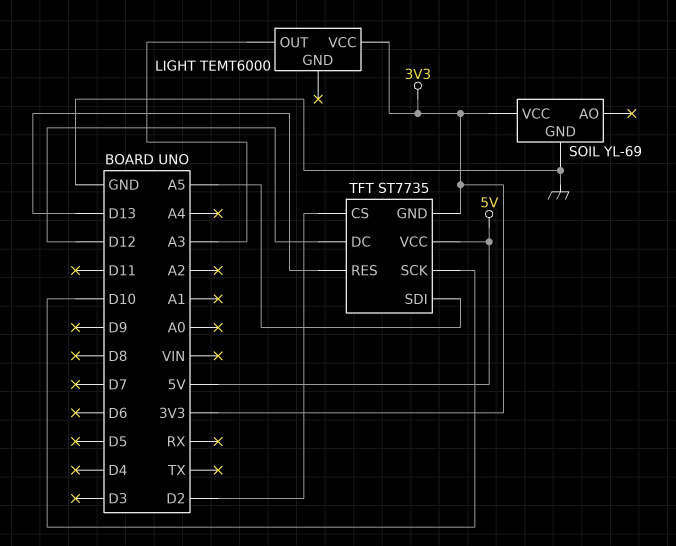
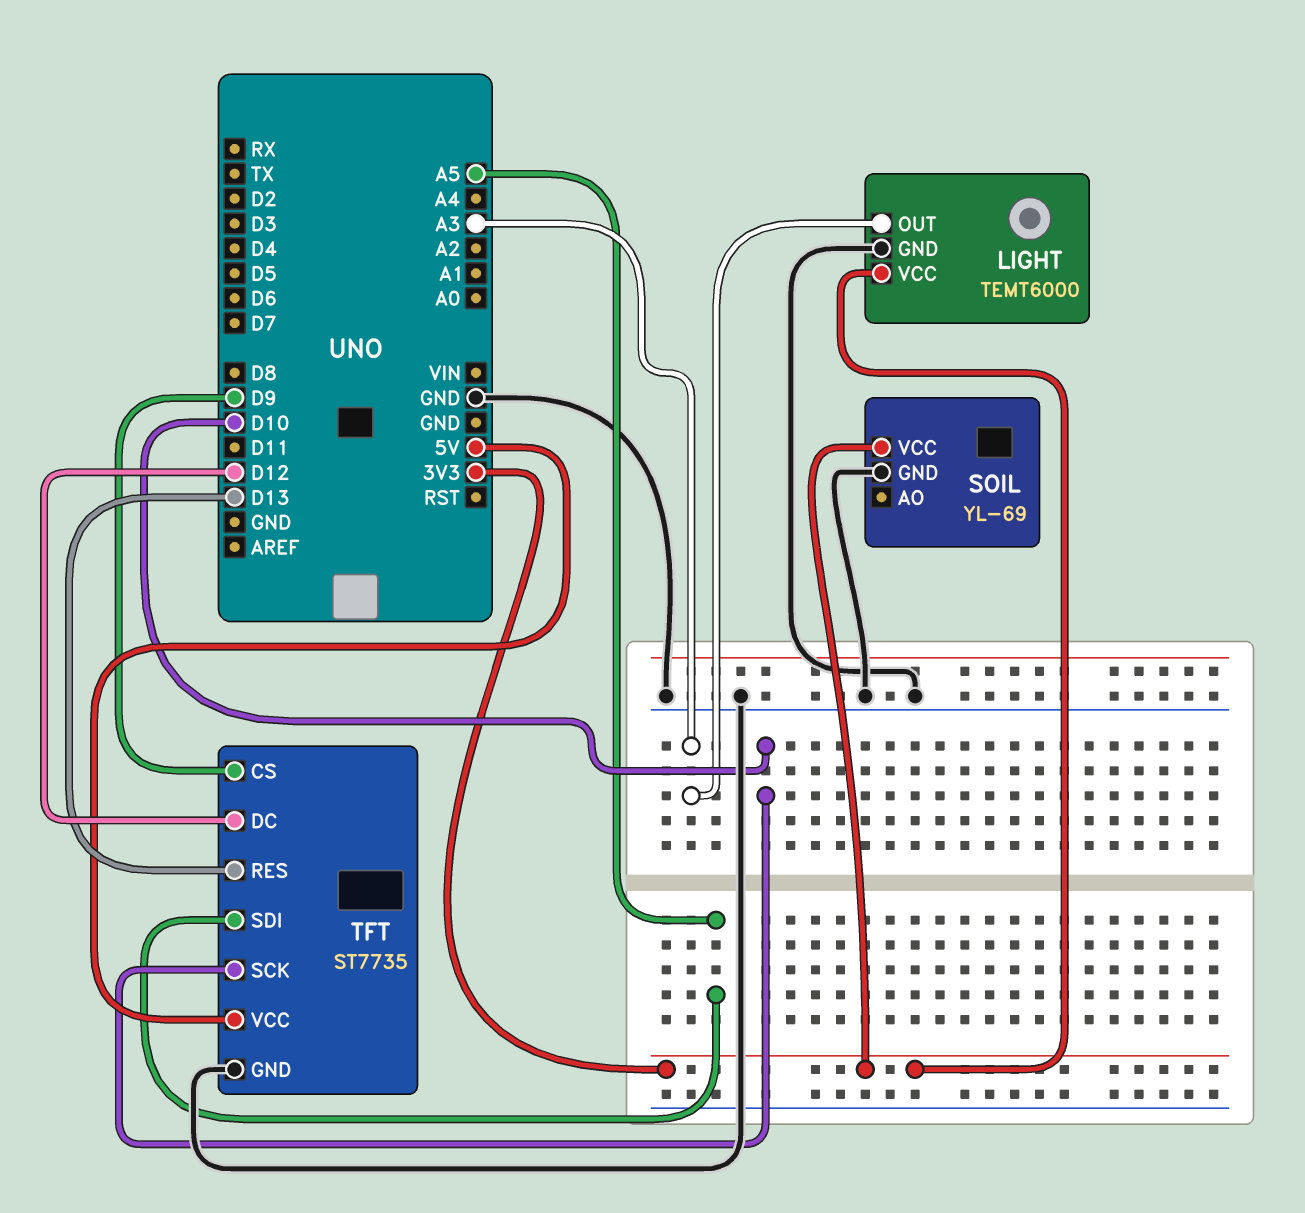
LIGHT pin GND: none -> GND
TFT pin CS: D2 -> D9
TFT pin GND: 3V3 -> GND

